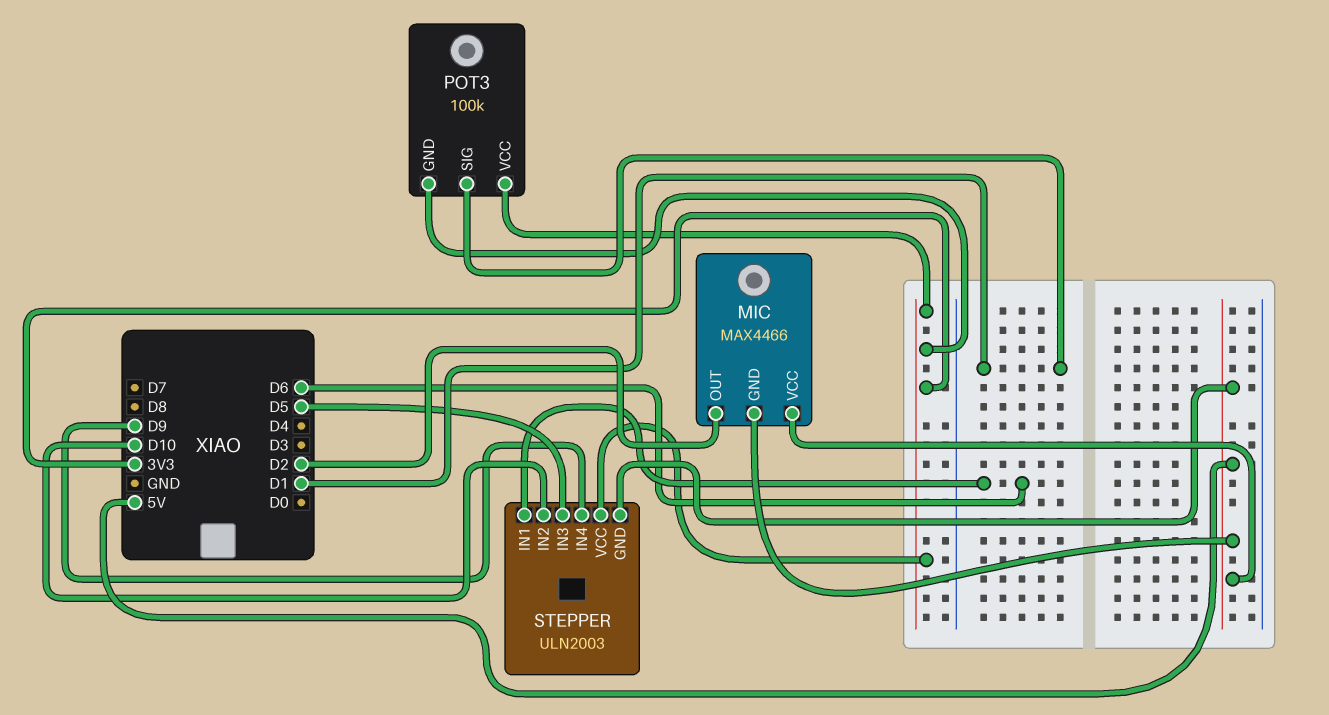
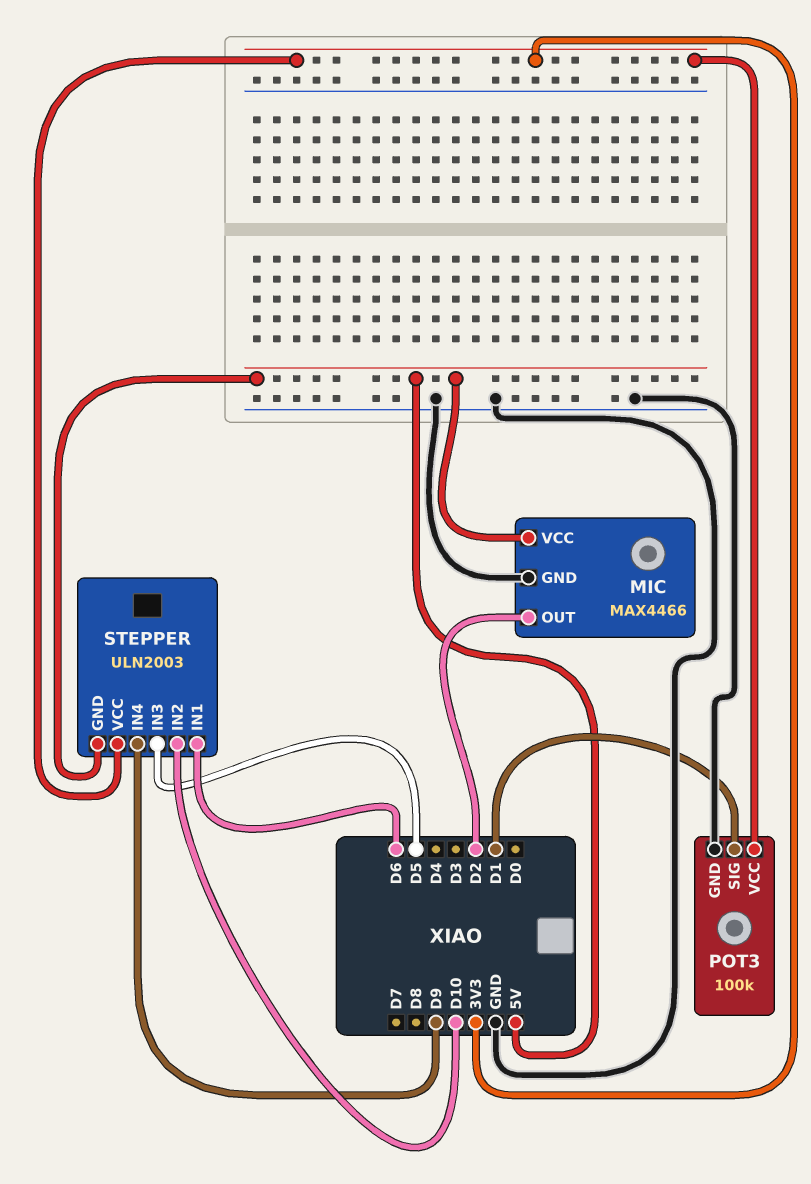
MIC pin GND: 5V -> GND
POT3 pin GND: 3V3 -> GND

